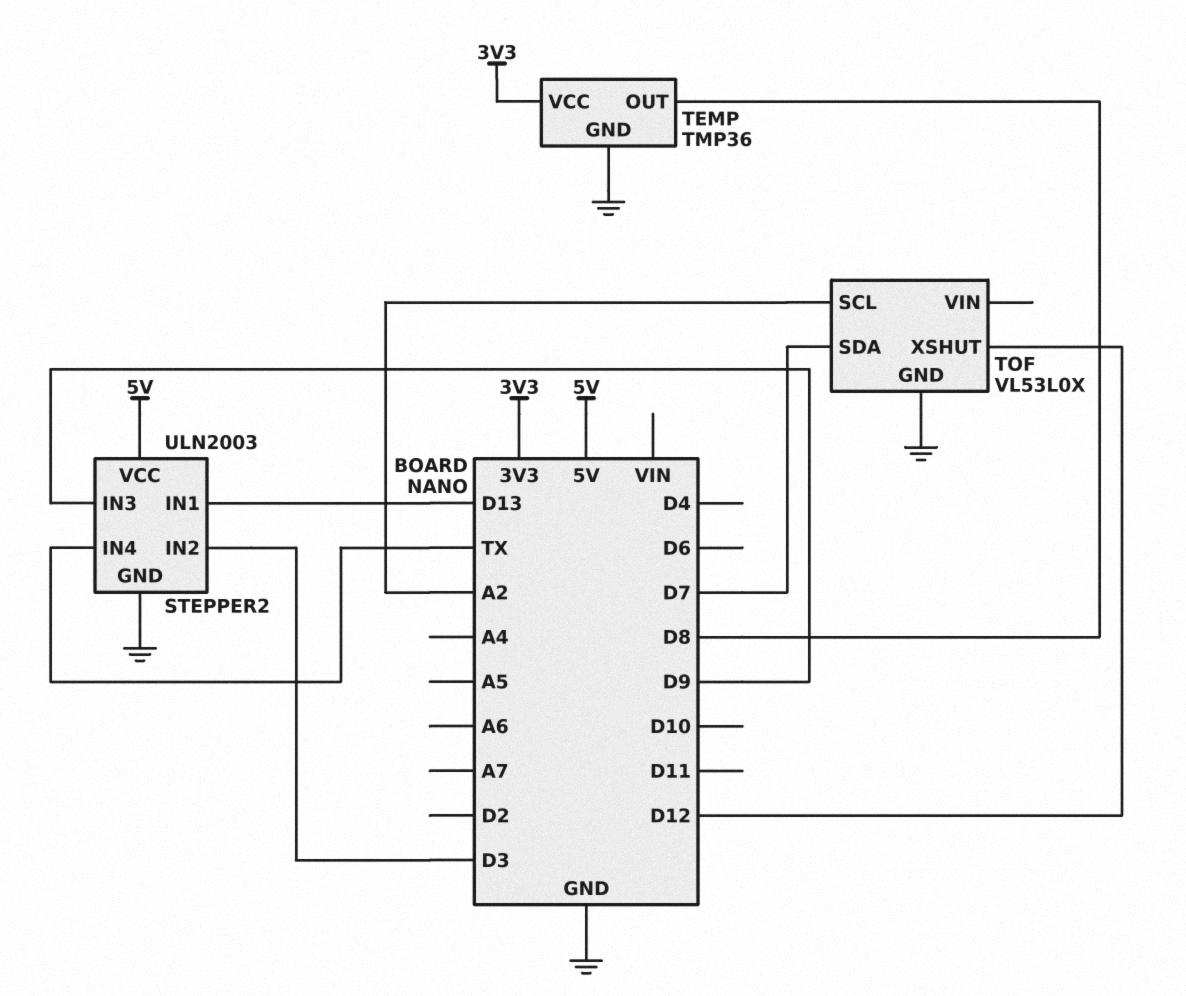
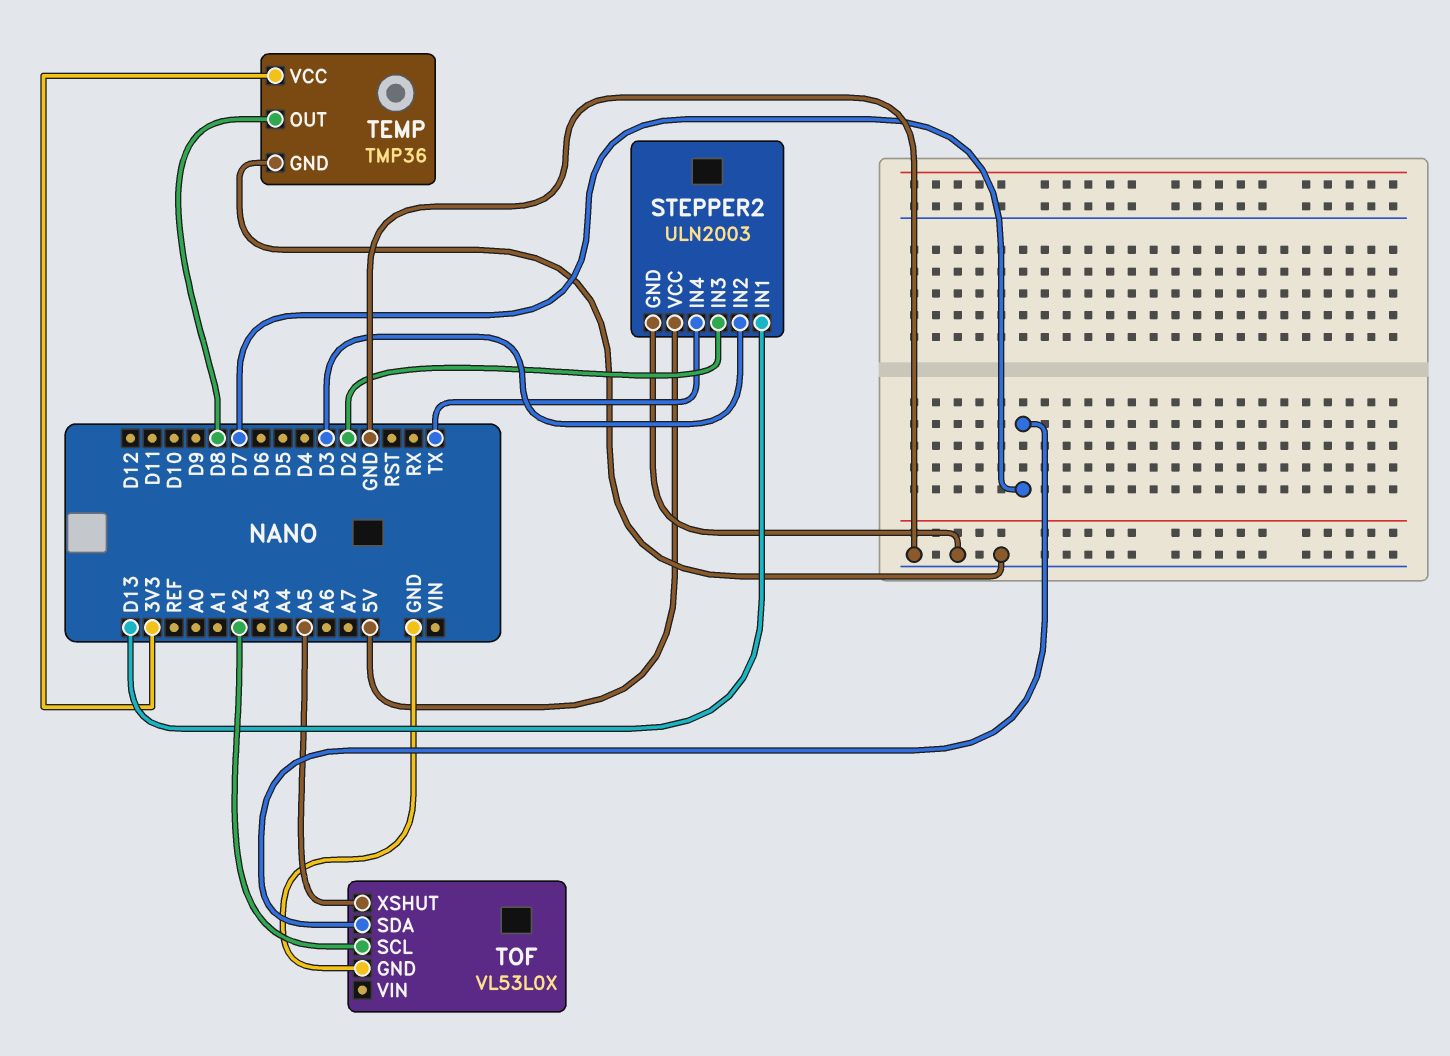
STEPPER2 pin IN3: D9 -> D2
TOF pin XSHUT: D12 -> A5

